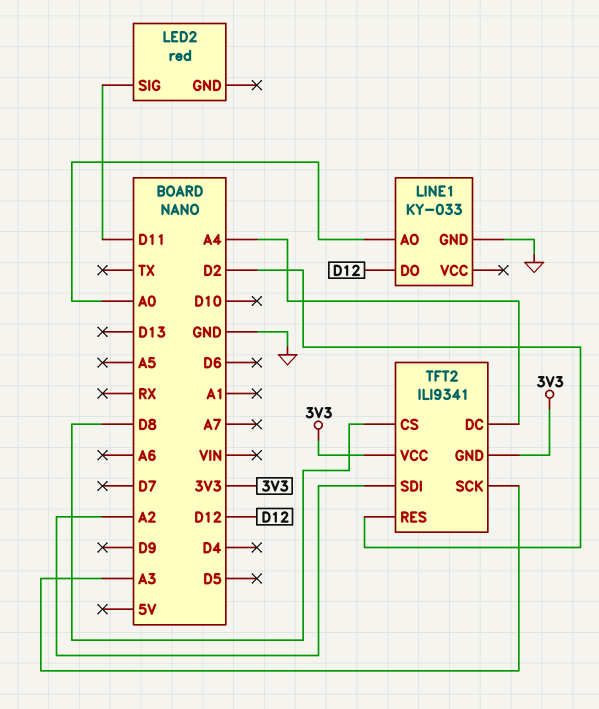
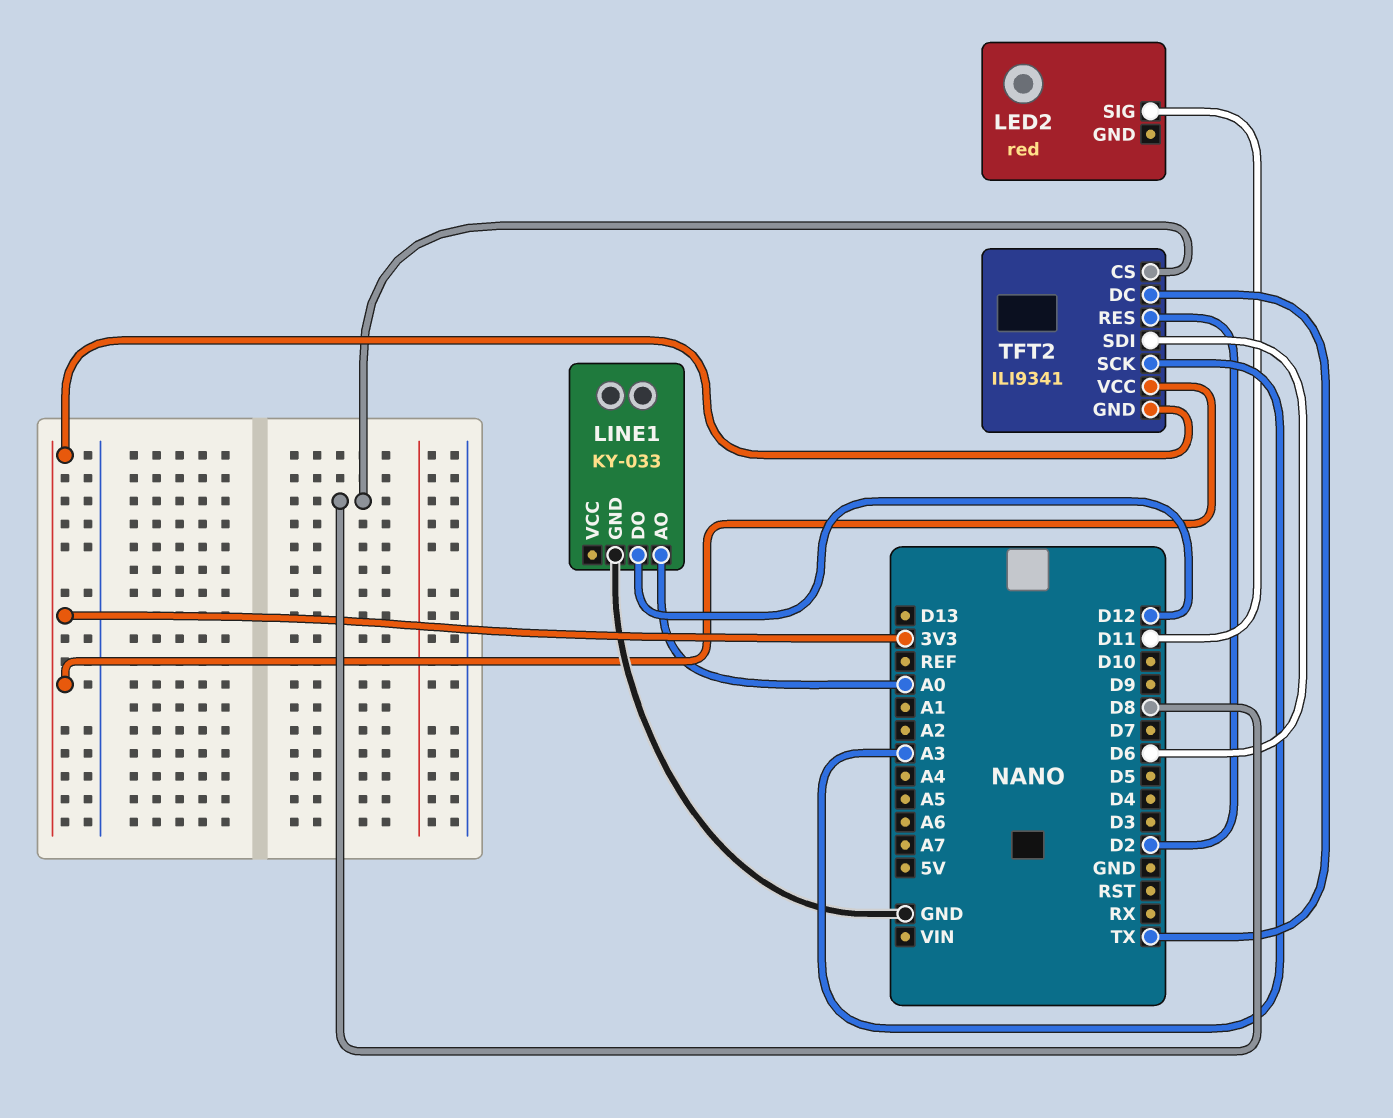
TFT2 pin DC: A4 -> TX
TFT2 pin SDI: A2 -> D6

